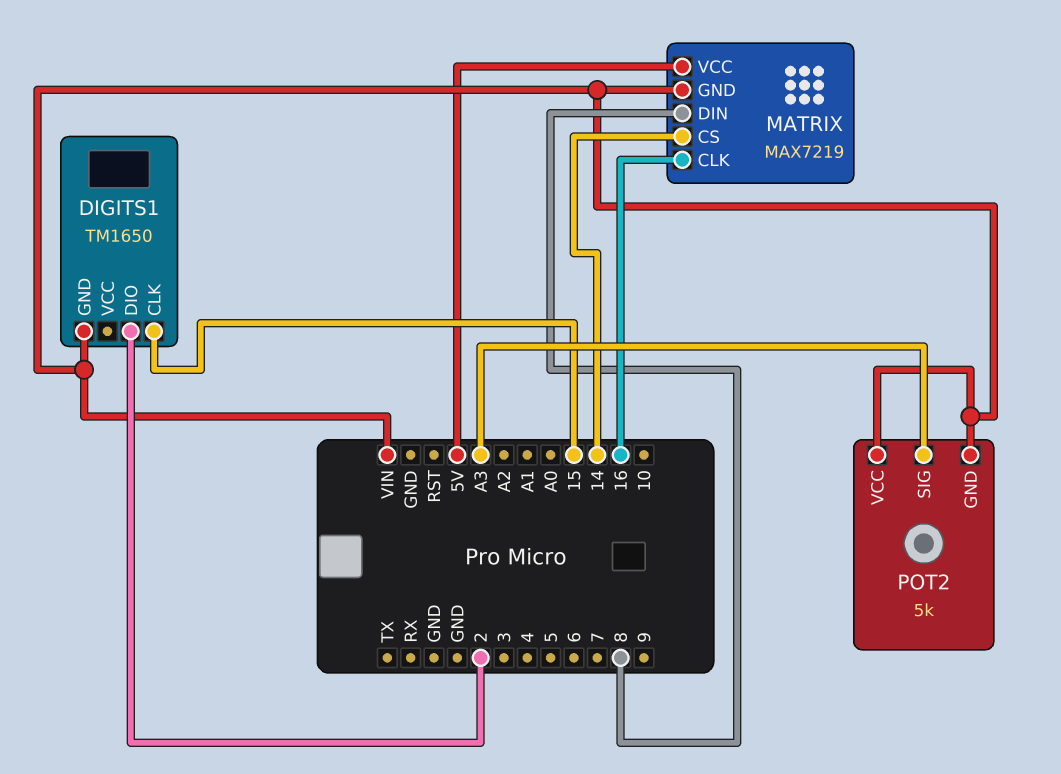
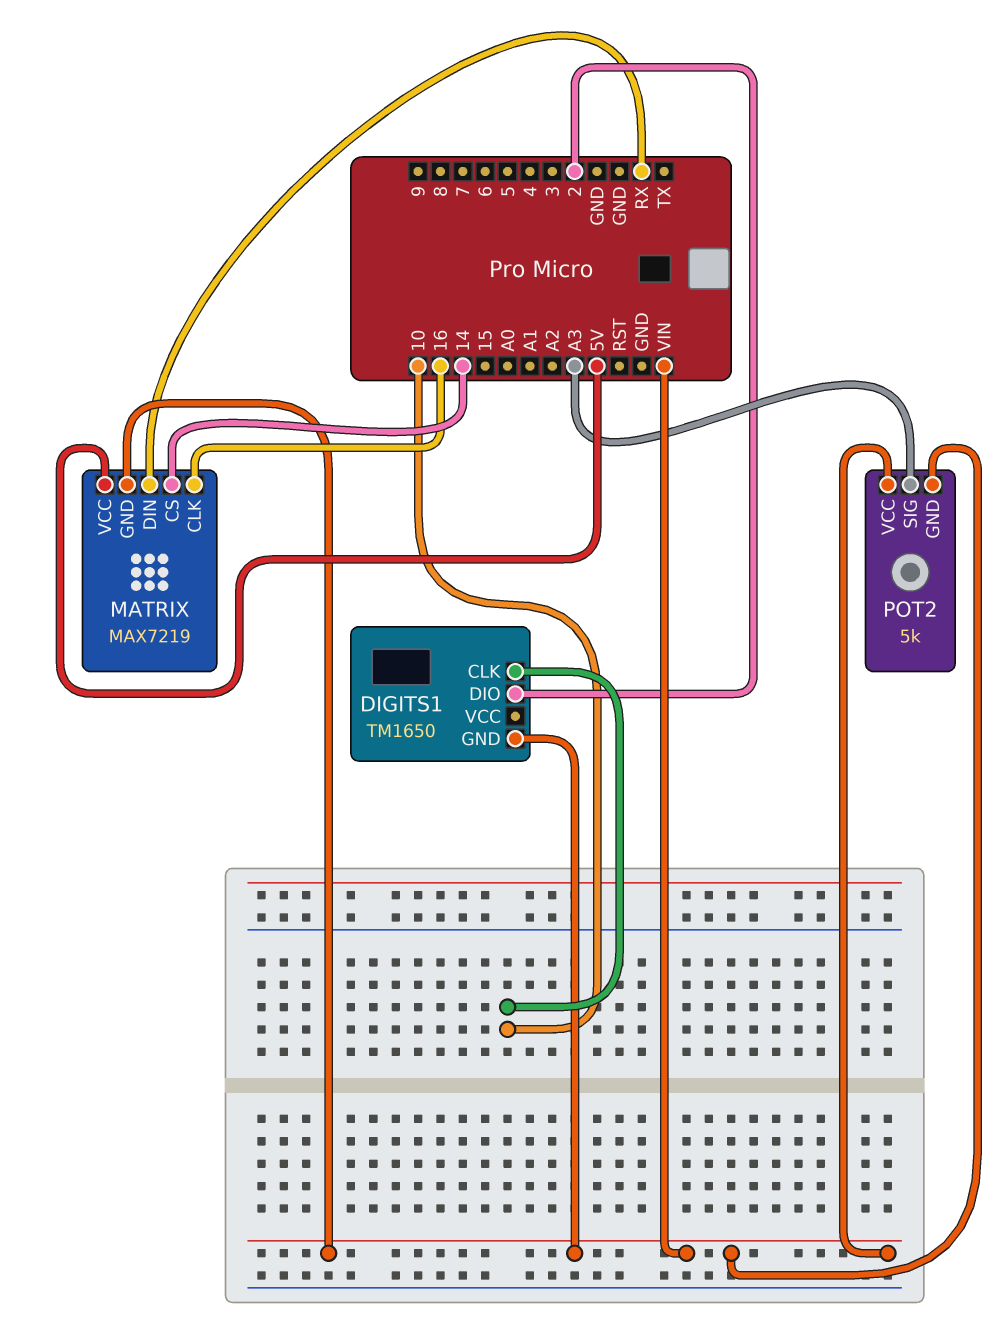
DIGITS1 pin CLK: 15 -> 10
MATRIX pin DIN: 8 -> RX

